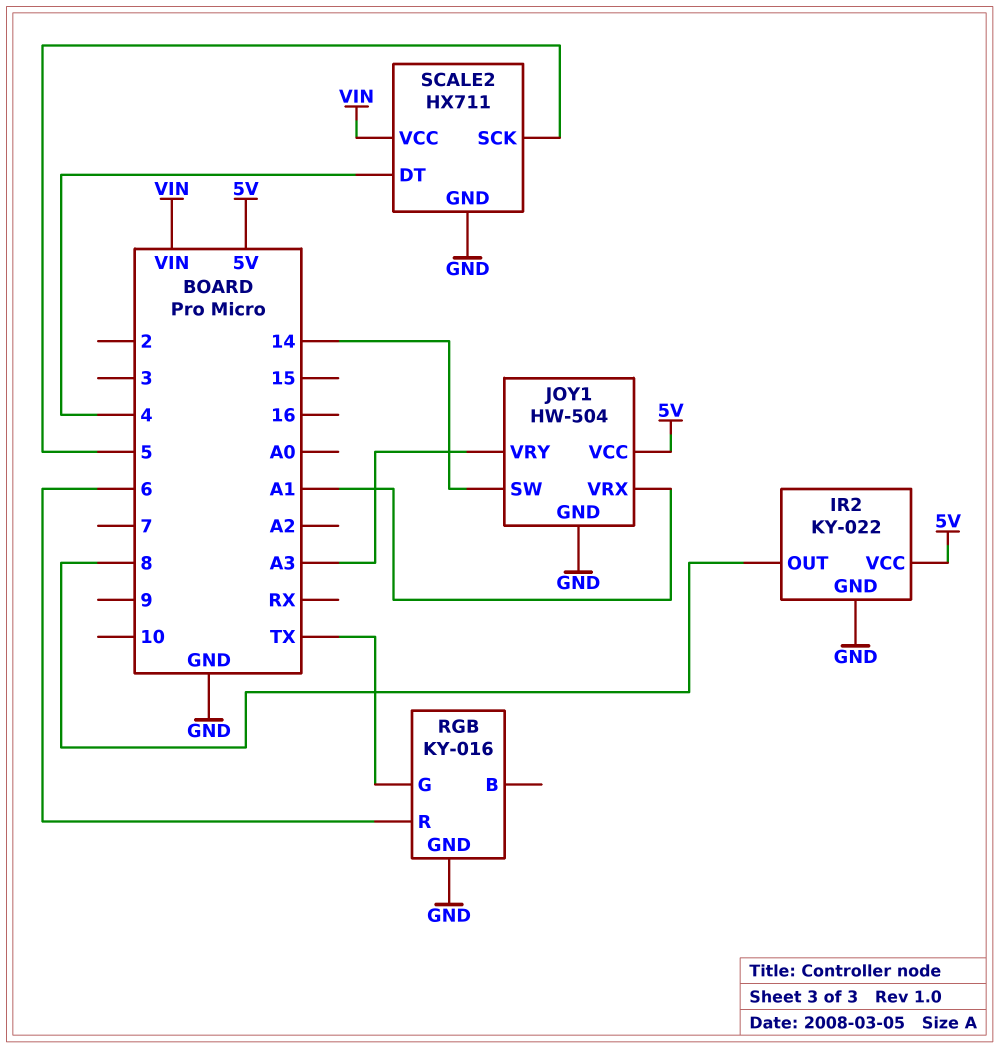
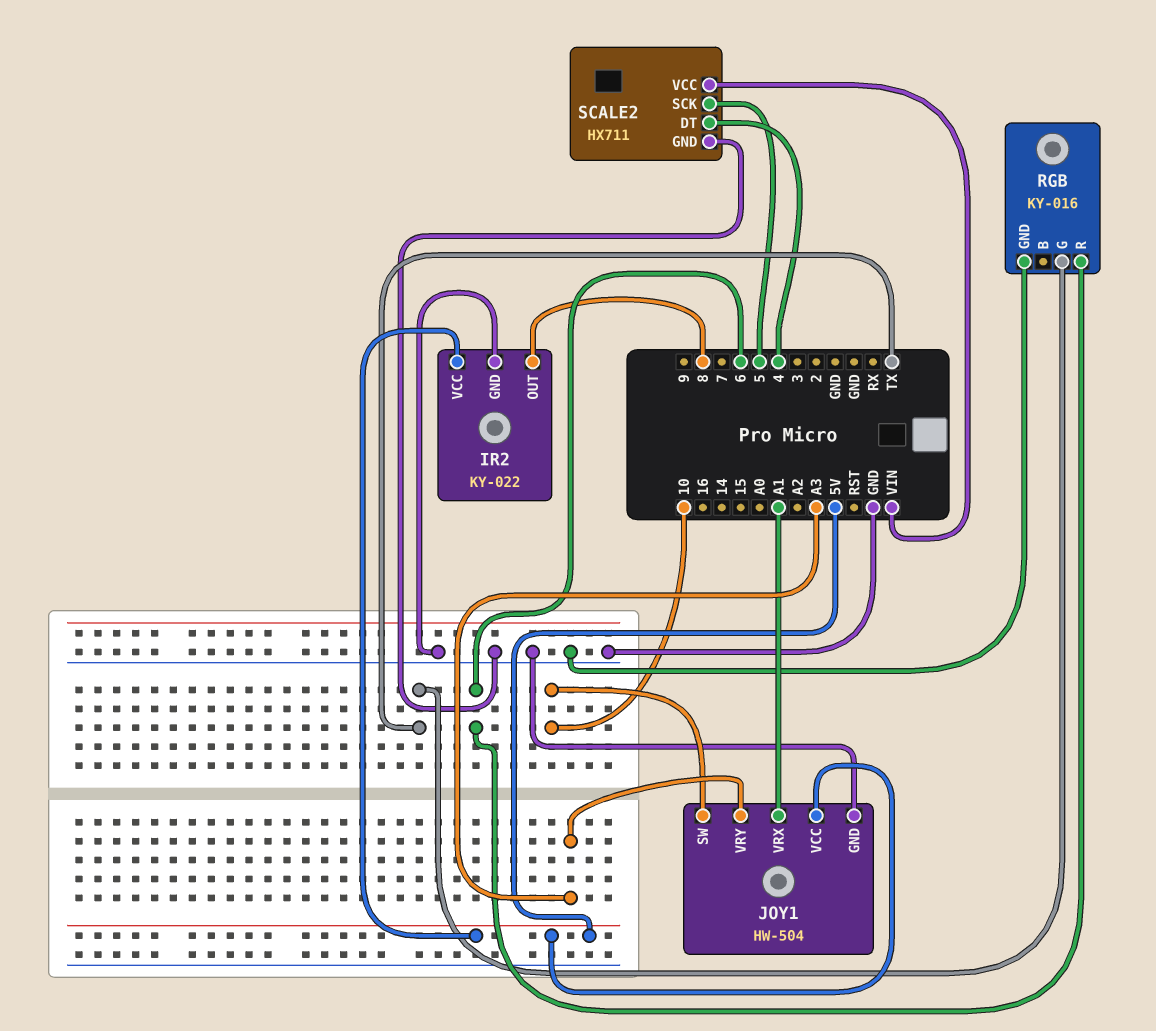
JOY1 pin SW: 14 -> 10

